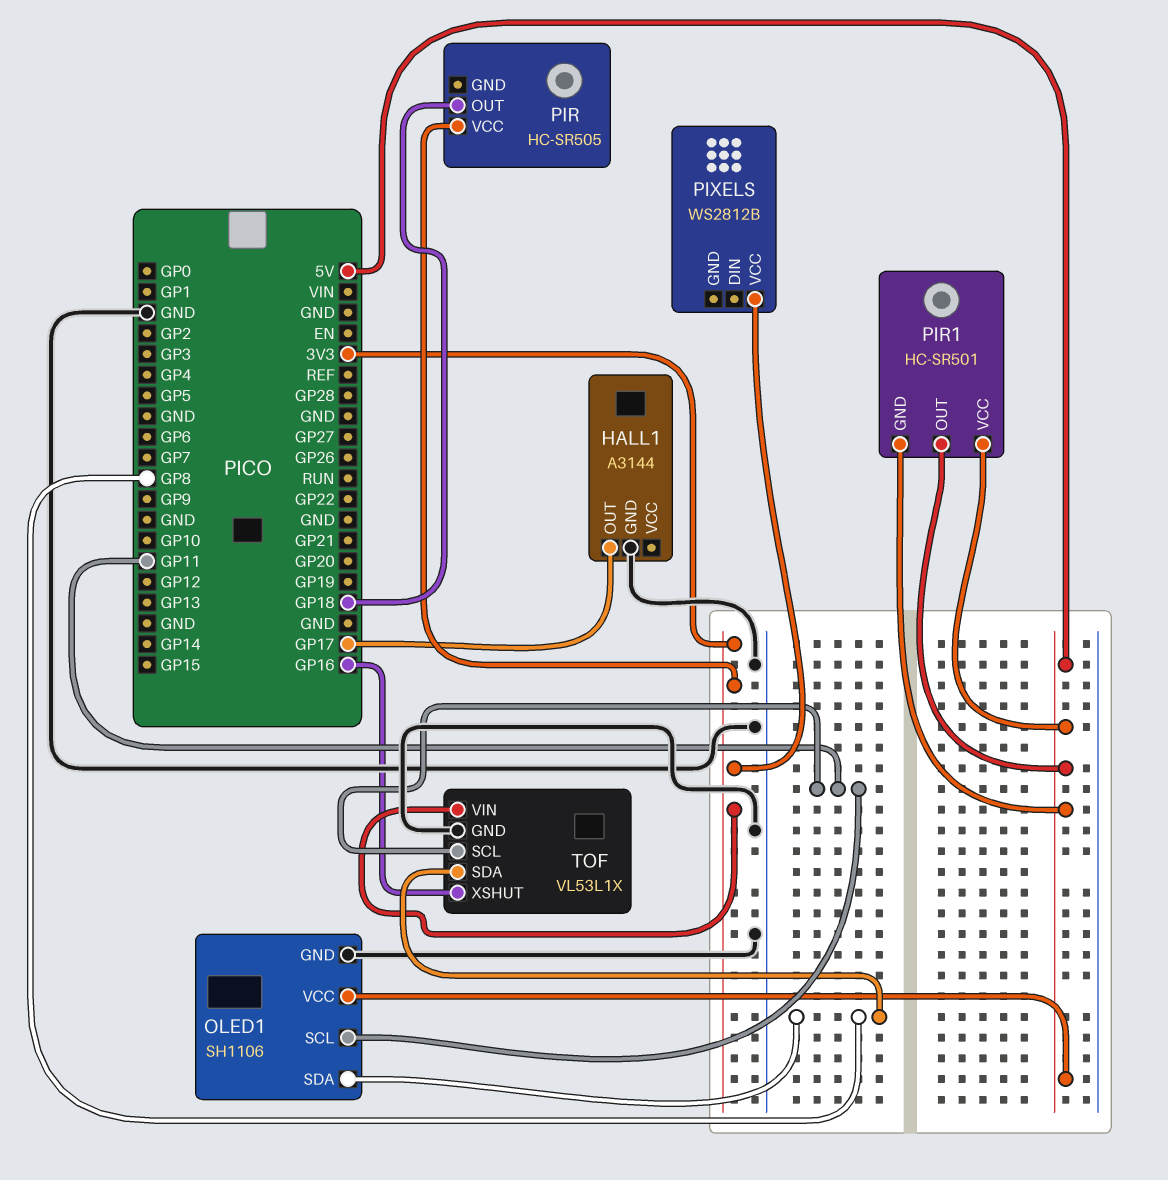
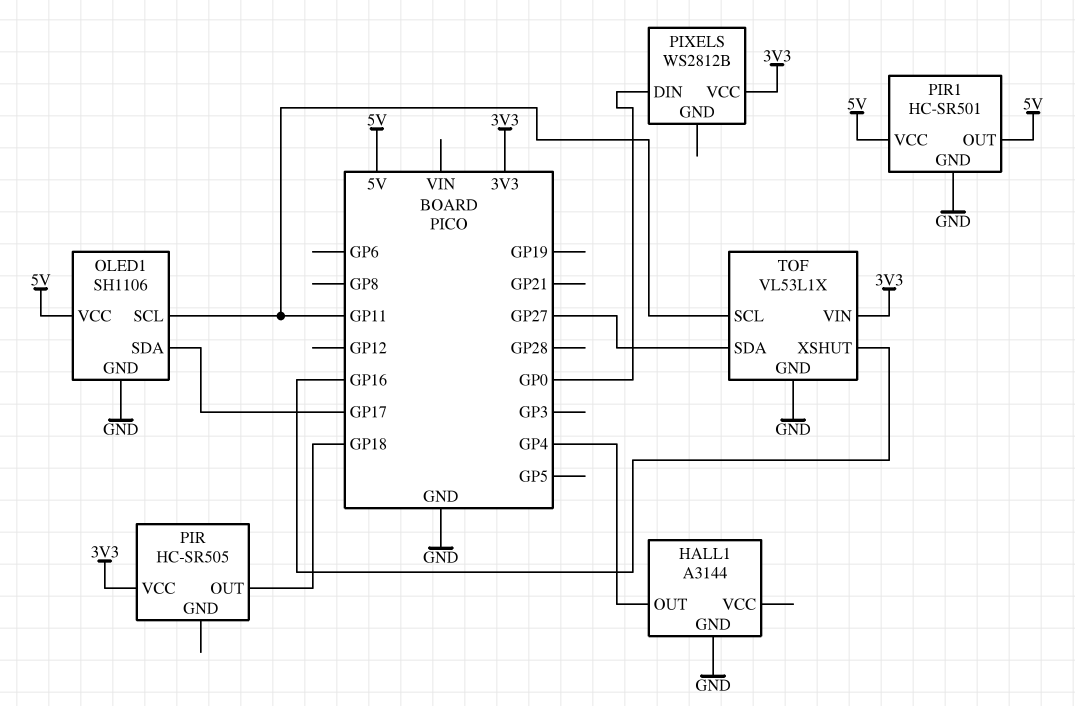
HALL1 pin OUT: GP17 -> GP4
OLED1 pin SDA: GP8 -> GP17
PIR1 pin GND: 5V -> GND
PIXELS pin DIN: none -> GP0
TOF pin SDA: GP8 -> GP27

